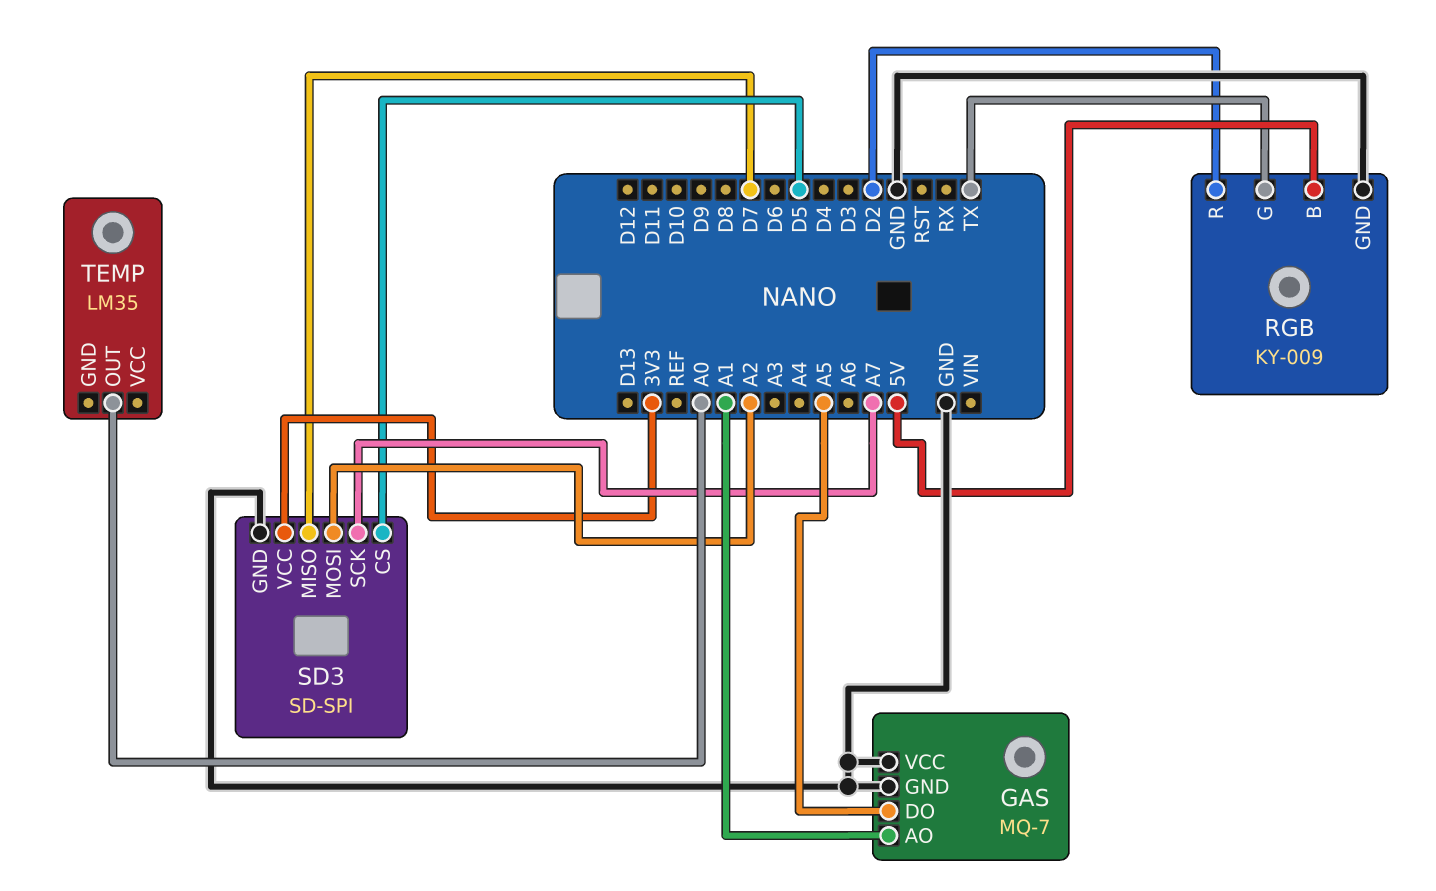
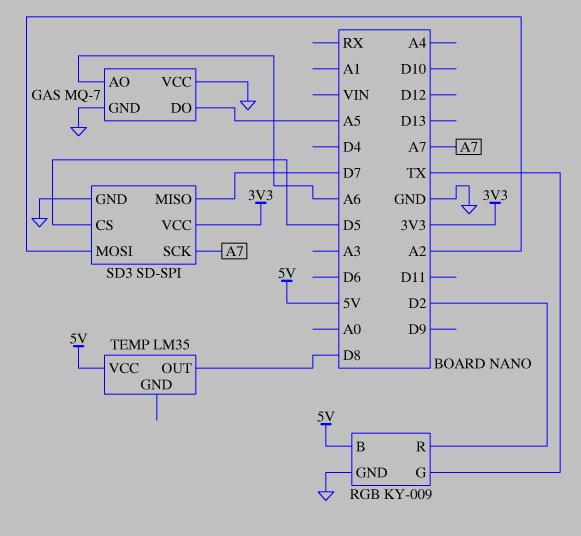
GAS pin AO: A1 -> A6
TEMP pin OUT: A0 -> D8
TEMP pin VCC: none -> 5V

